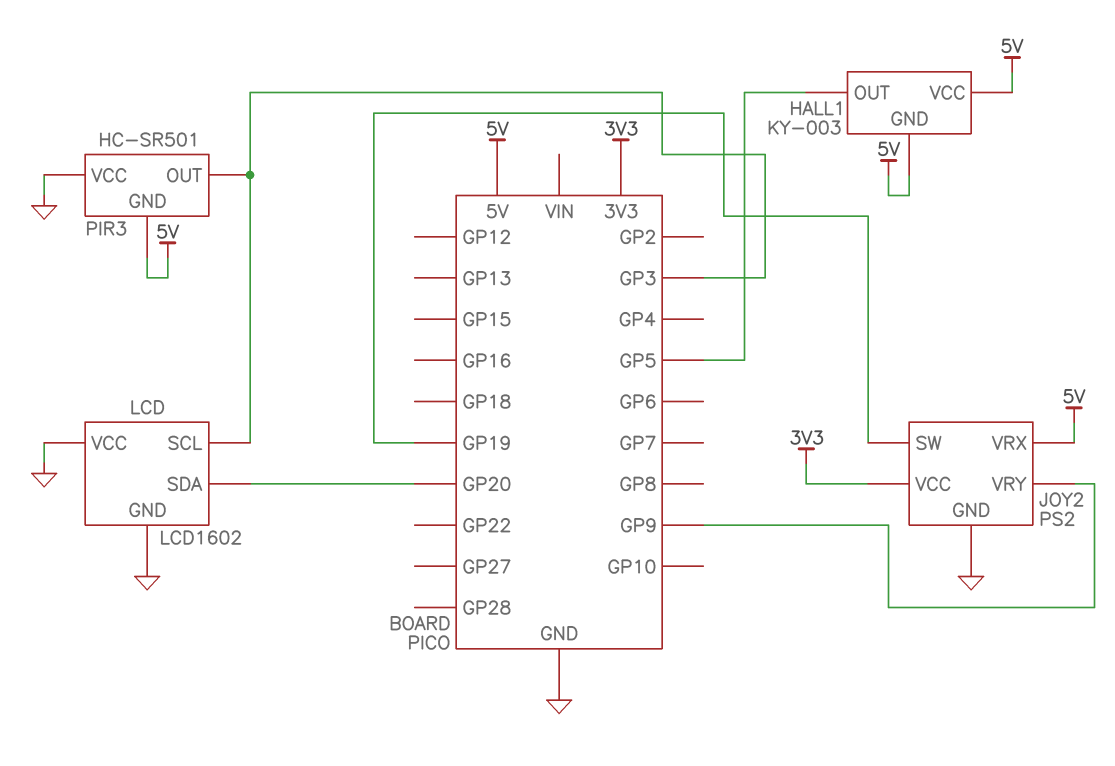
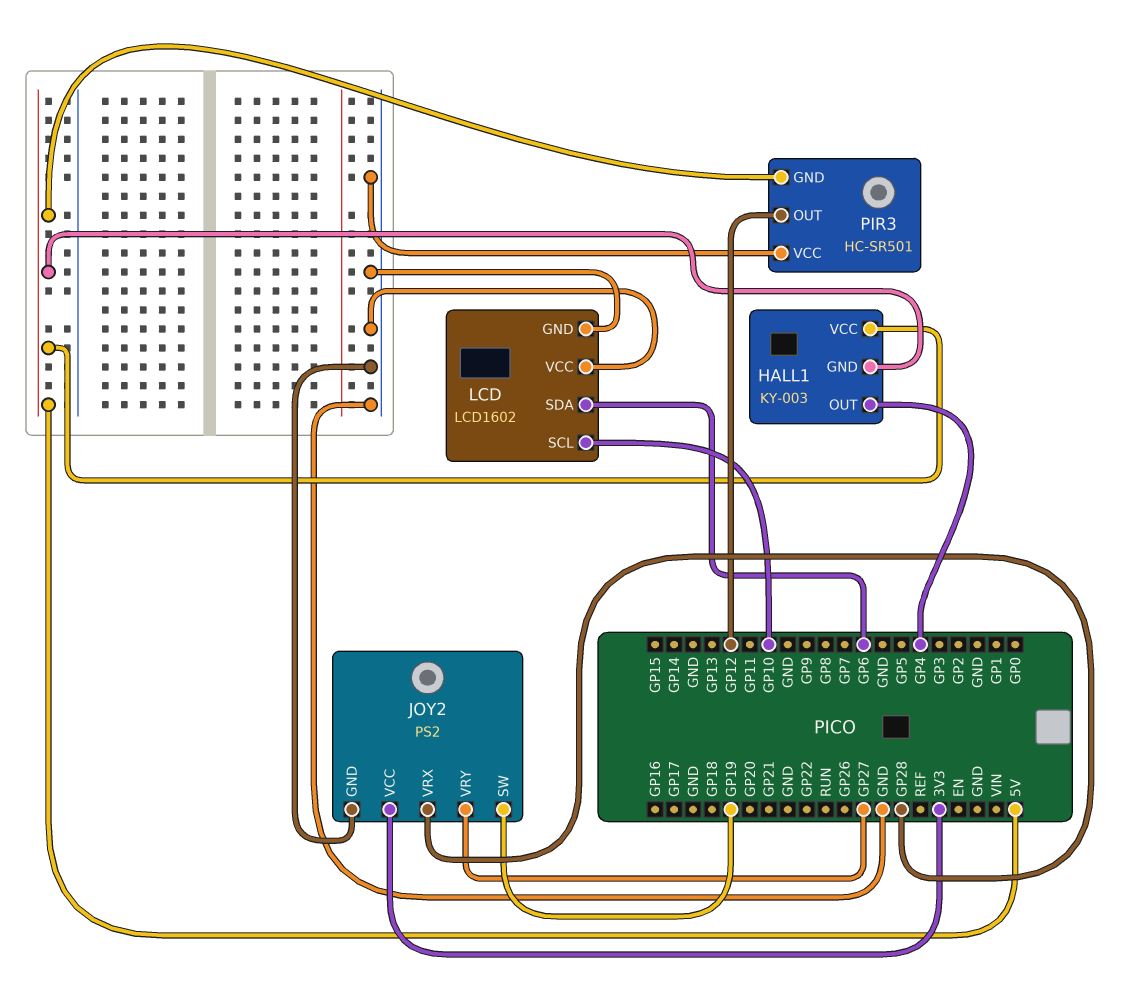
HALL1 pin OUT: GP5 -> GP4
JOY2 pin VRX: 5V -> GP28
JOY2 pin VRY: GP9 -> GP27
LCD pin SCL: GP3 -> GP10
LCD pin SDA: GP20 -> GP6
PIR3 pin OUT: GP3 -> GP12

